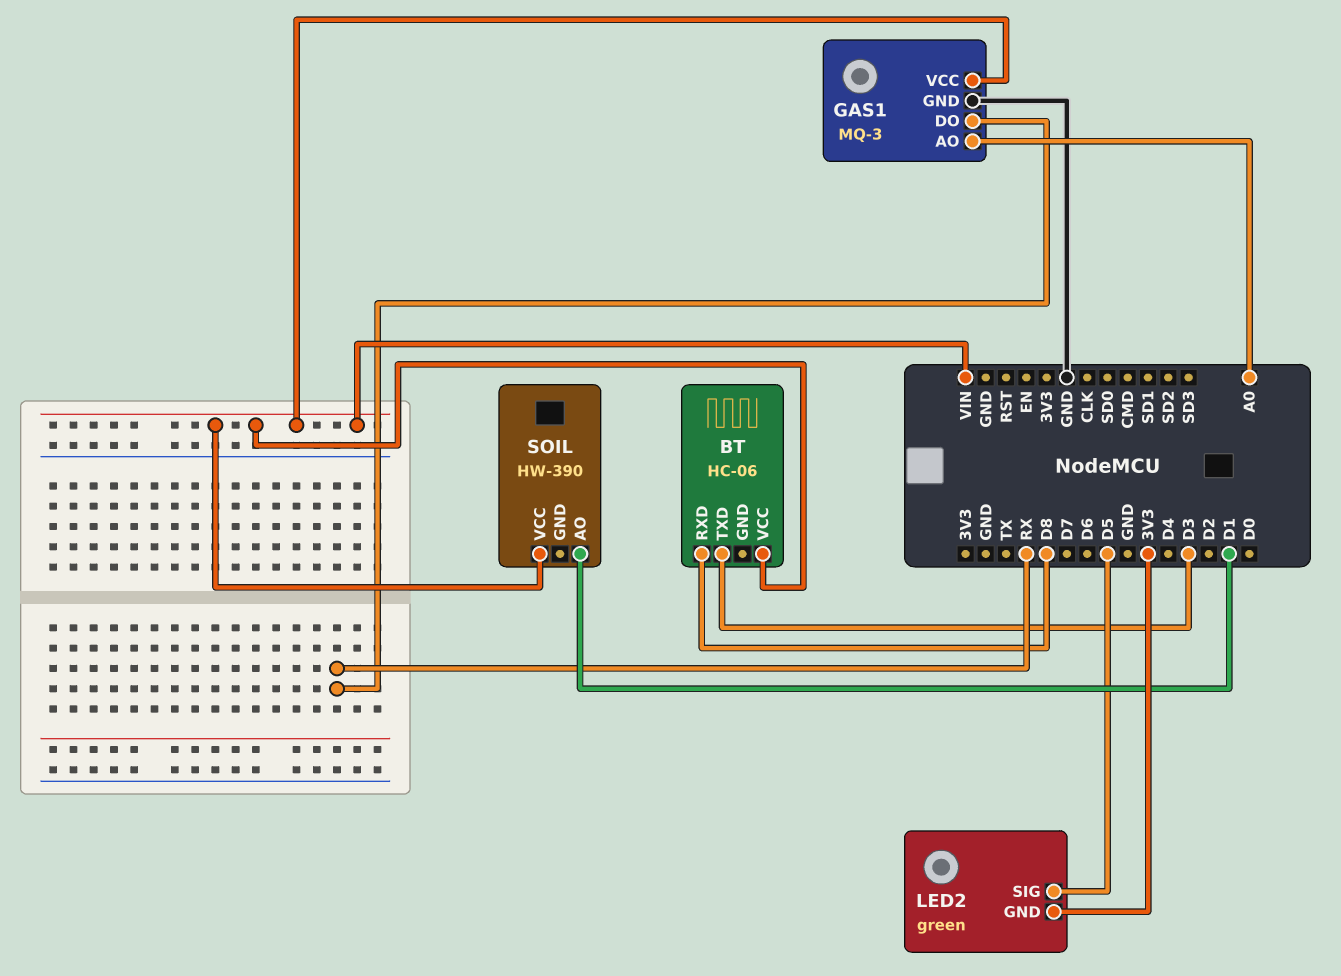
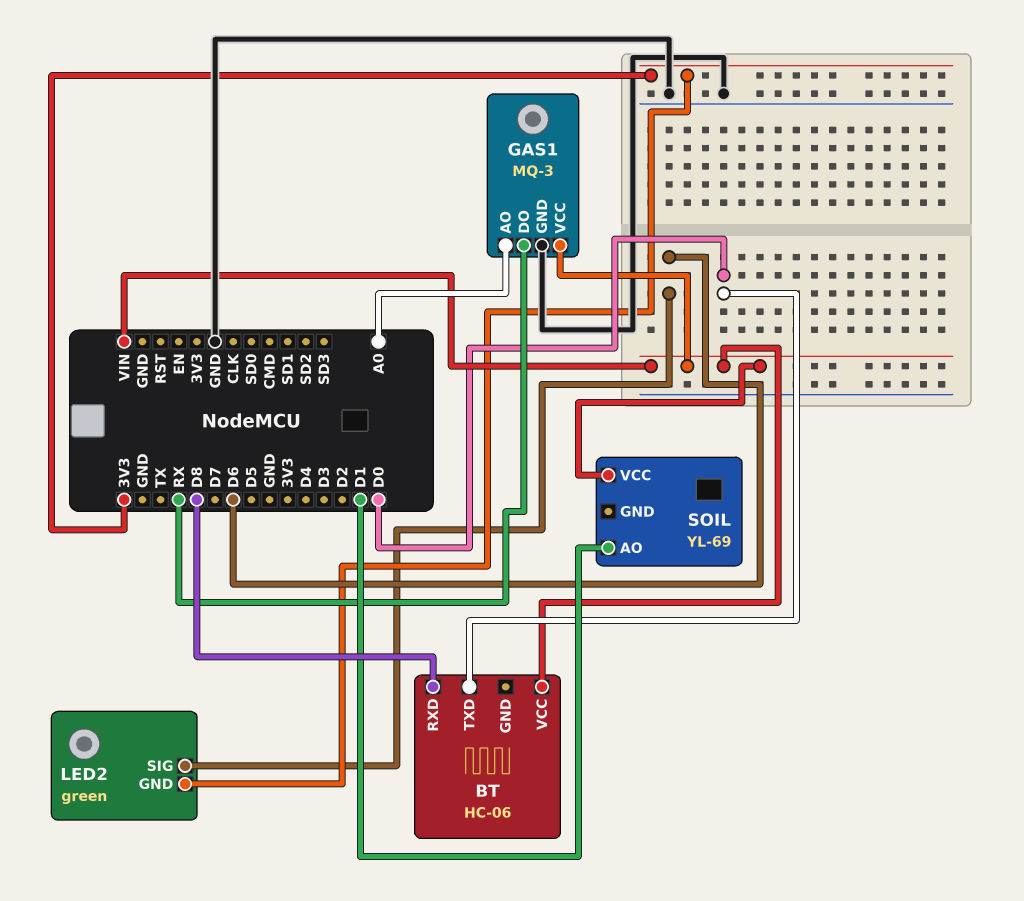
BT pin TXD: D3 -> D0
LED2 pin SIG: D5 -> D6
SOIL: HW-390 -> YL-69

